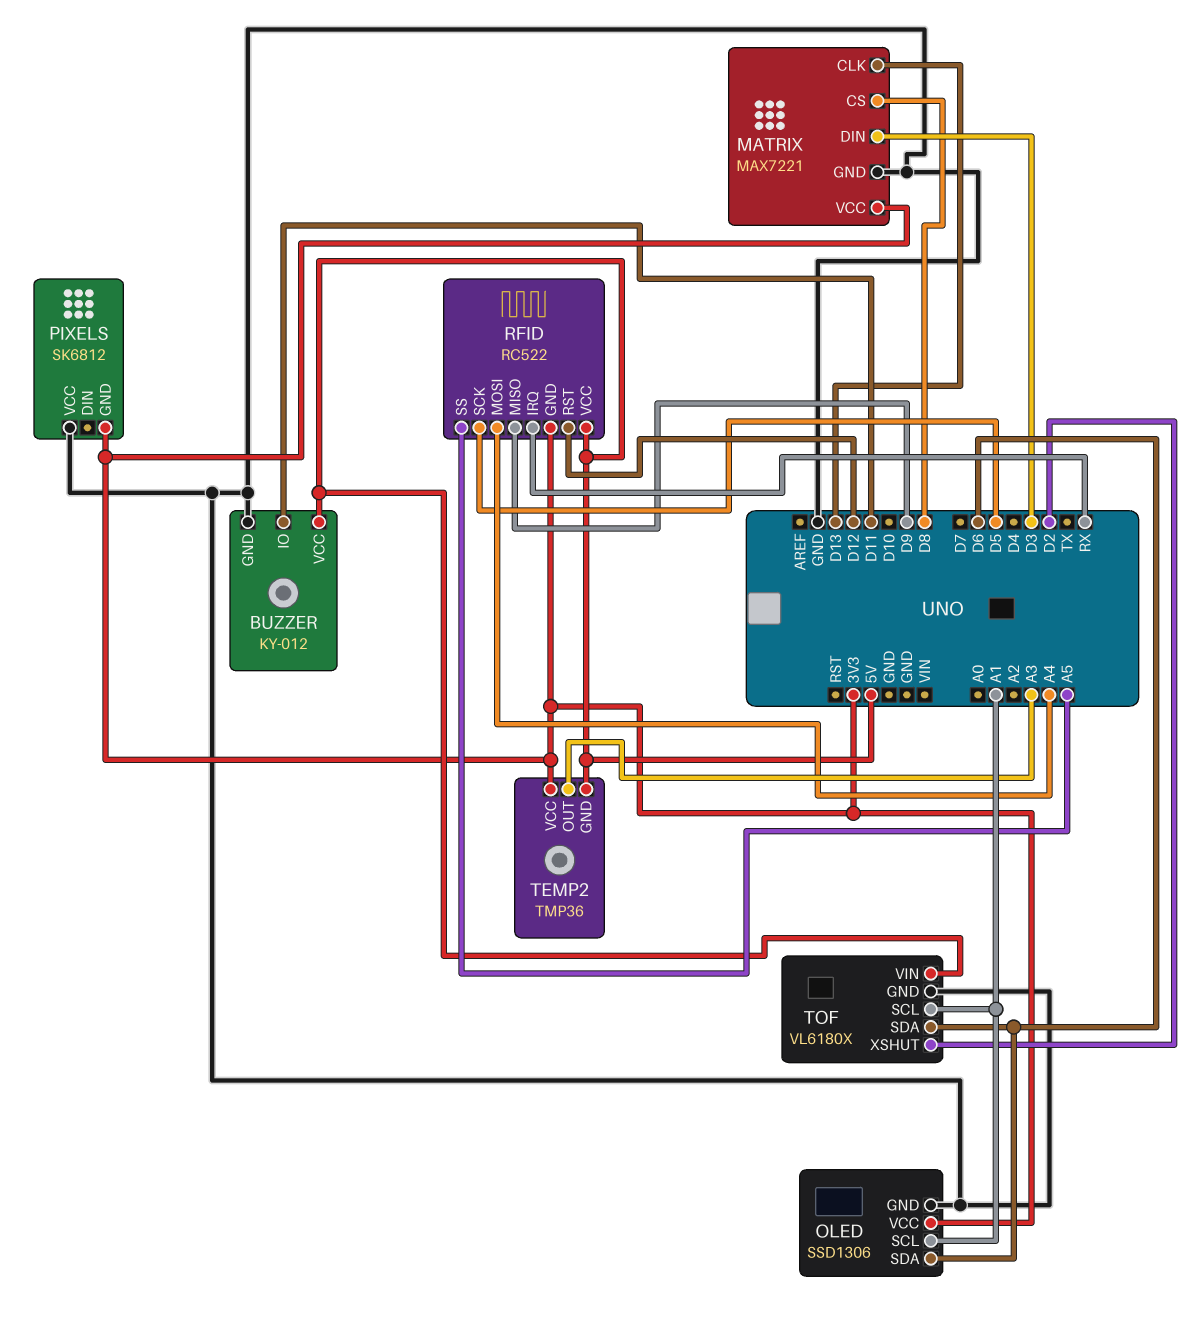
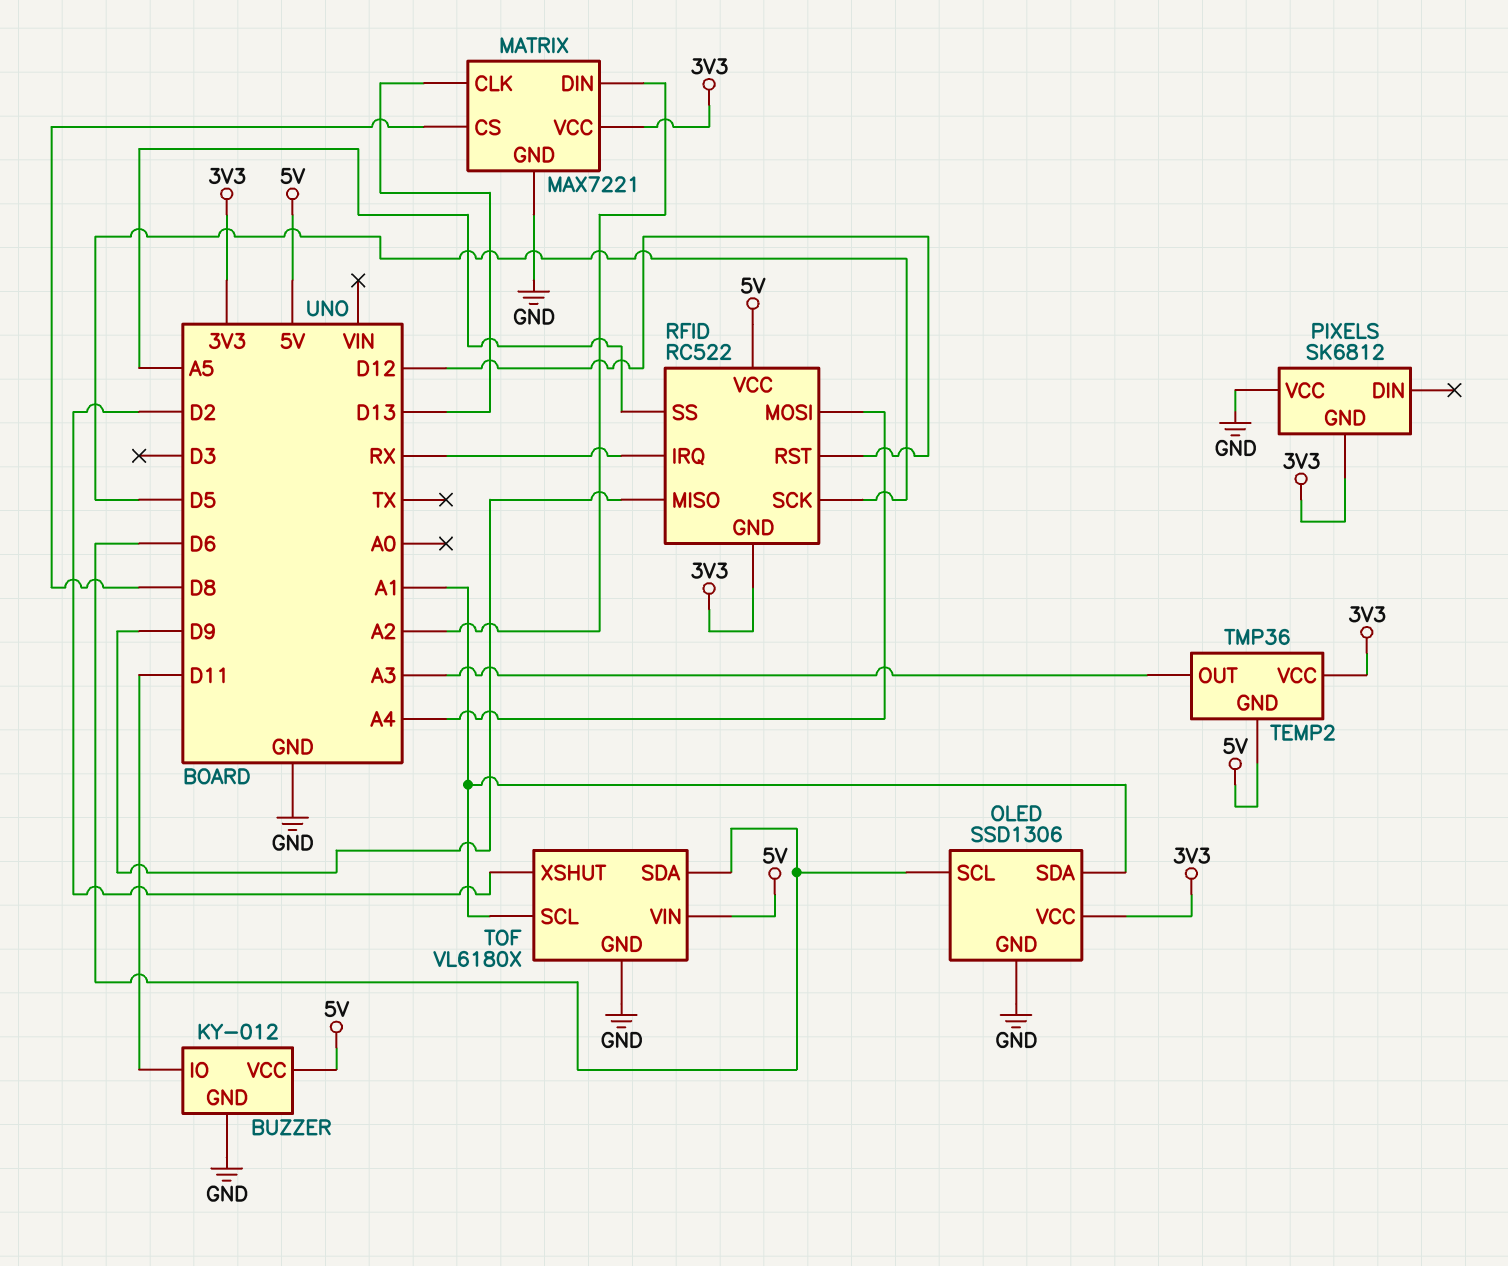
MATRIX pin DIN: D3 -> A2
OLED pin SCL: A1 -> D6
OLED pin SDA: D6 -> A1

